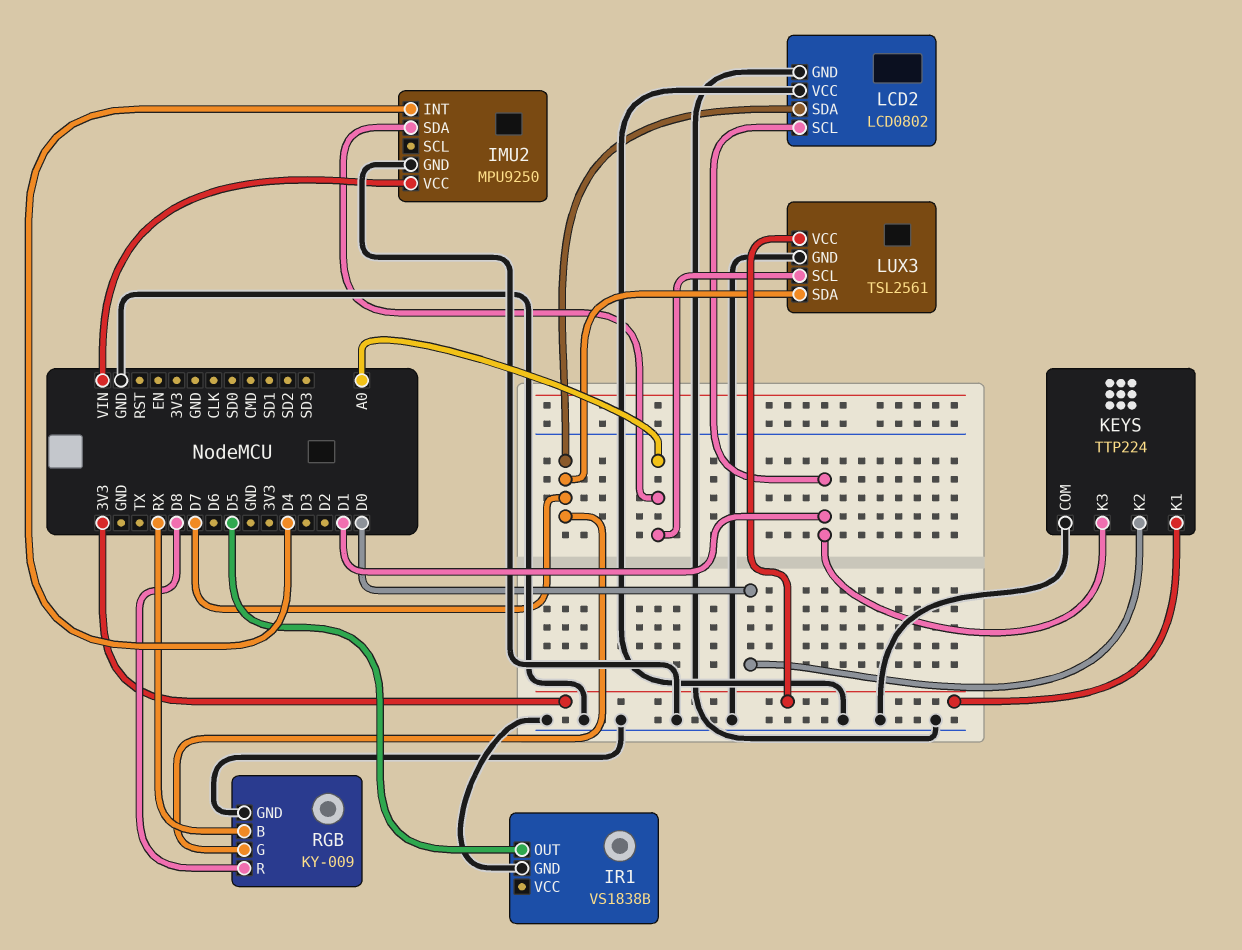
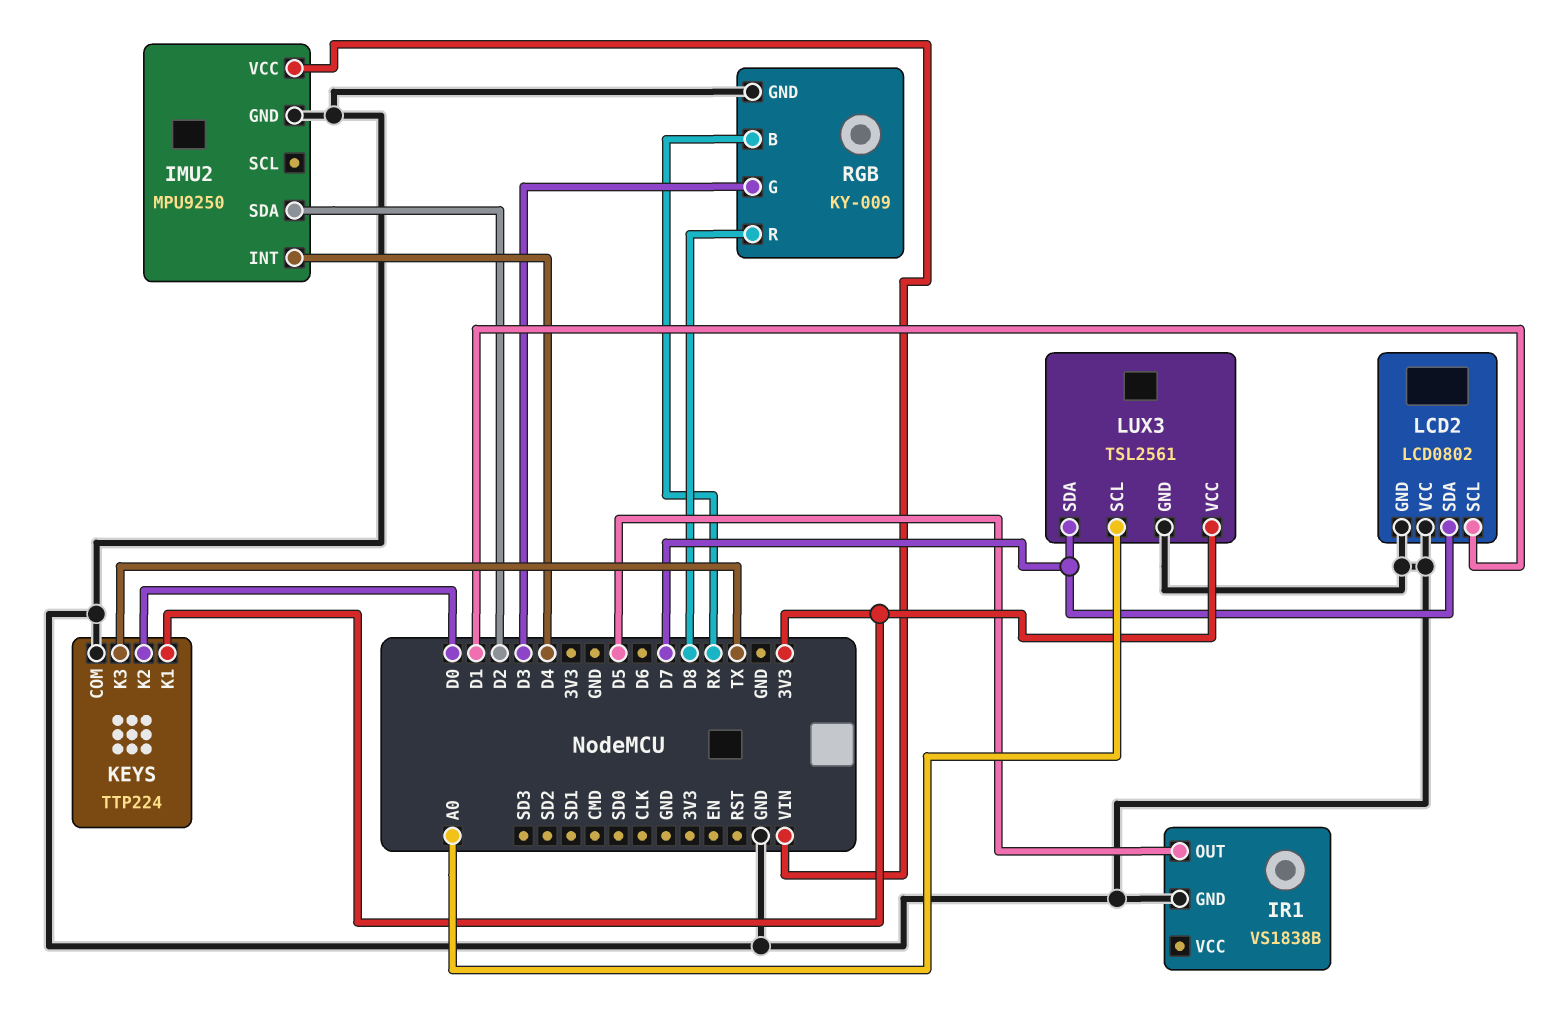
IMU2 pin SDA: A0 -> D2
KEYS pin K3: D1 -> TX
RGB pin G: D7 -> D3

